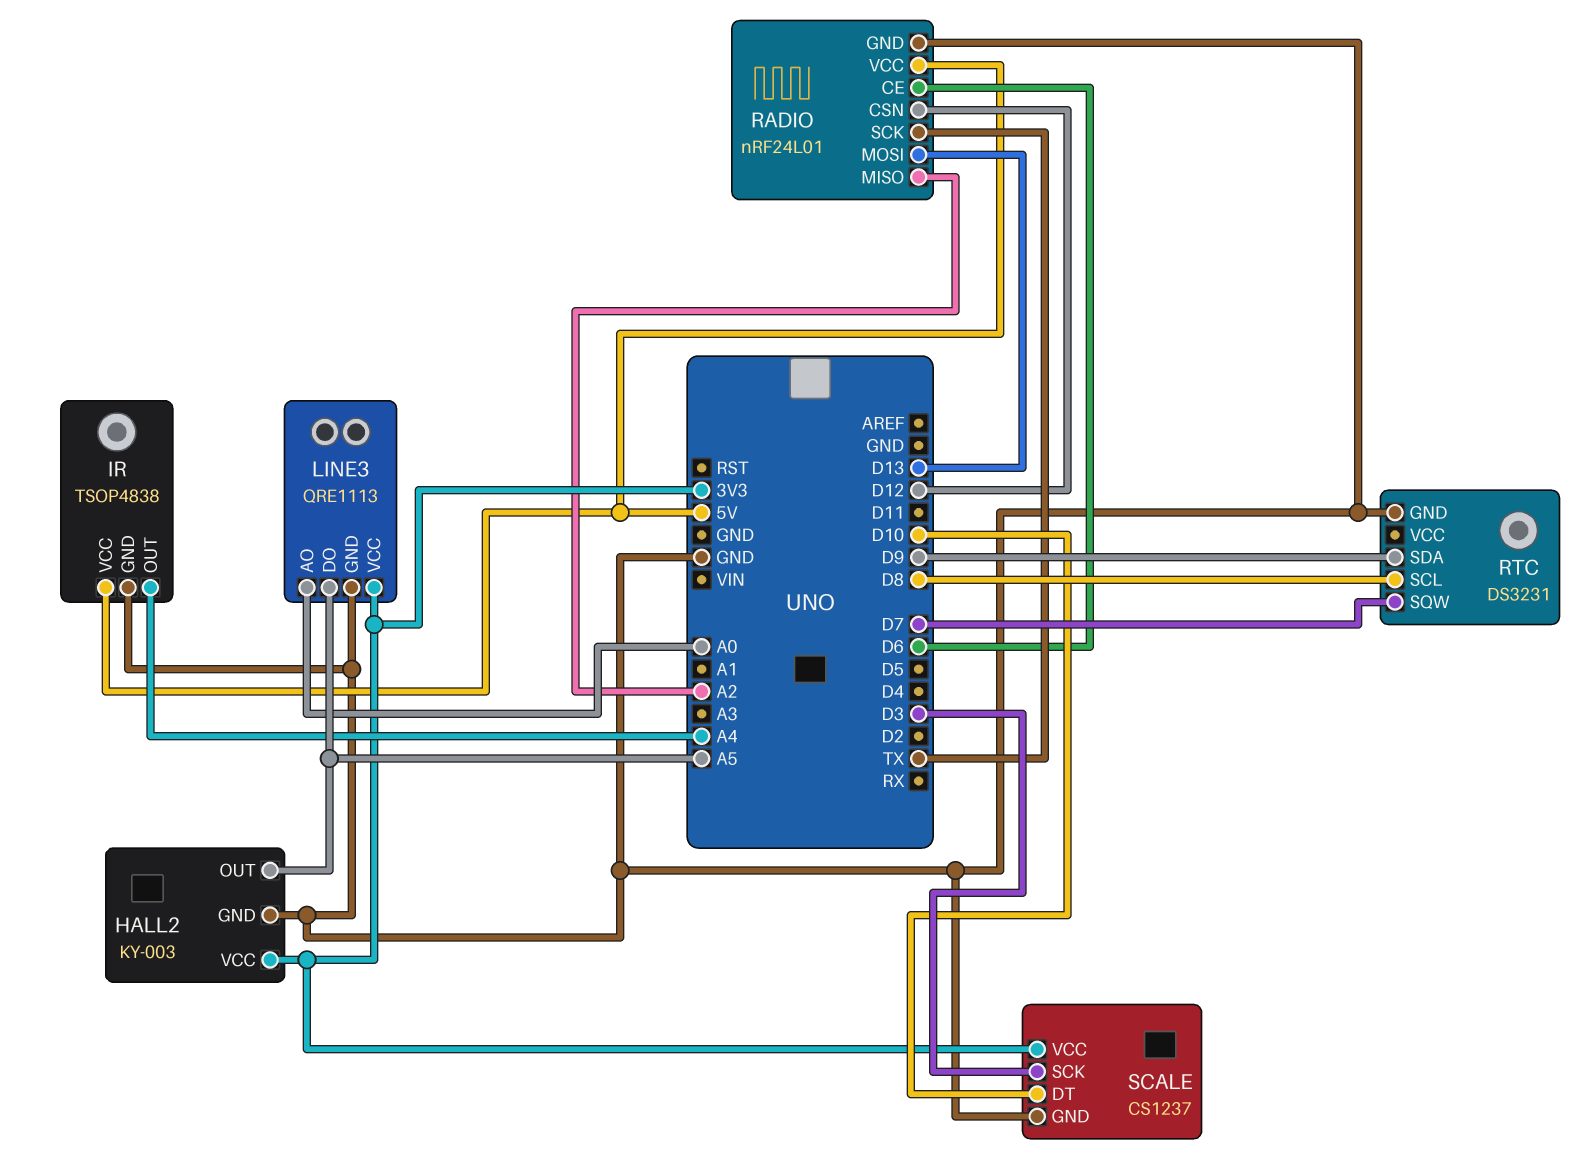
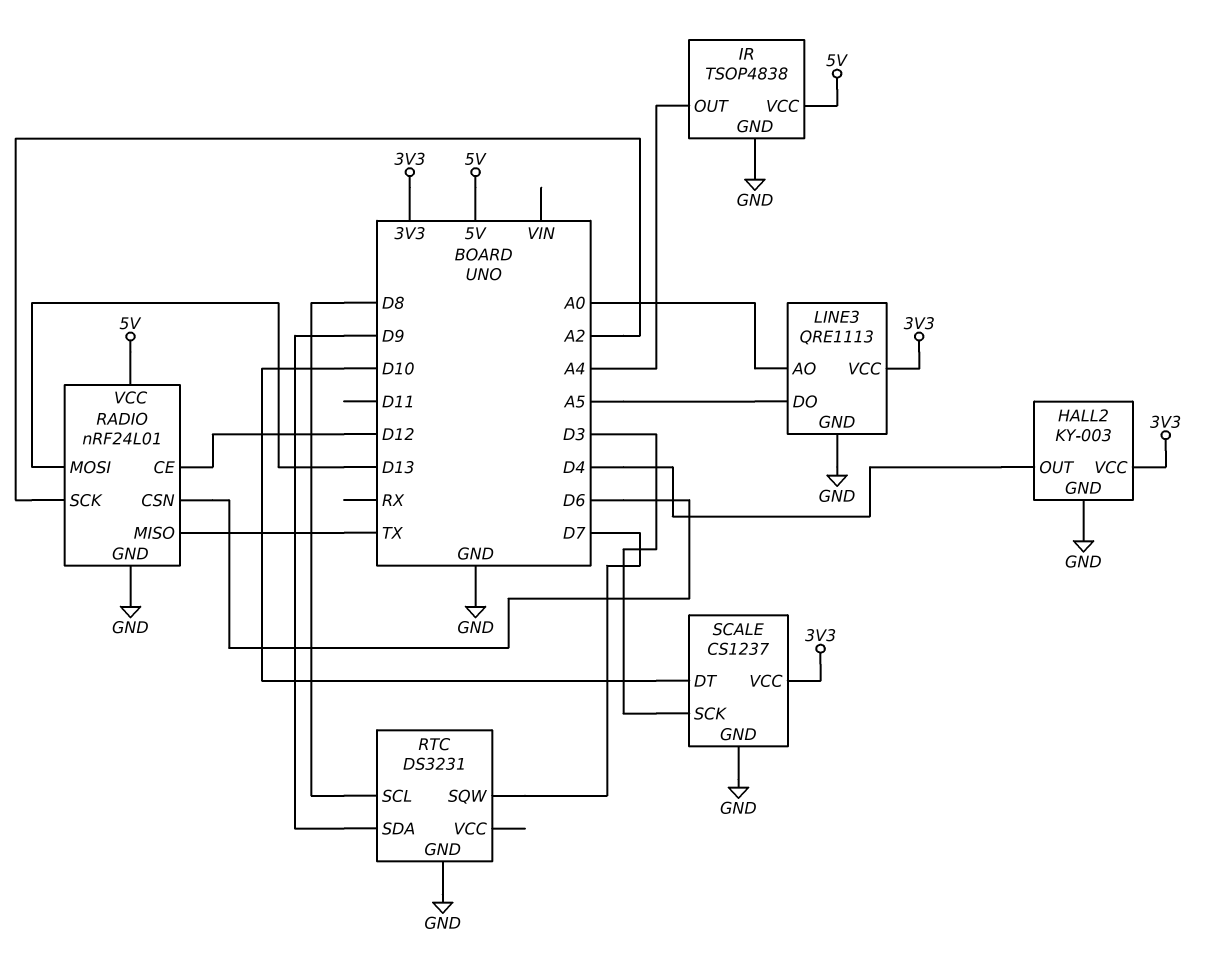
HALL2 pin OUT: A5 -> D4
RADIO pin CE: D6 -> D12
RADIO pin CSN: D12 -> D6
RADIO pin MISO: A2 -> TX
RADIO pin SCK: TX -> A2

